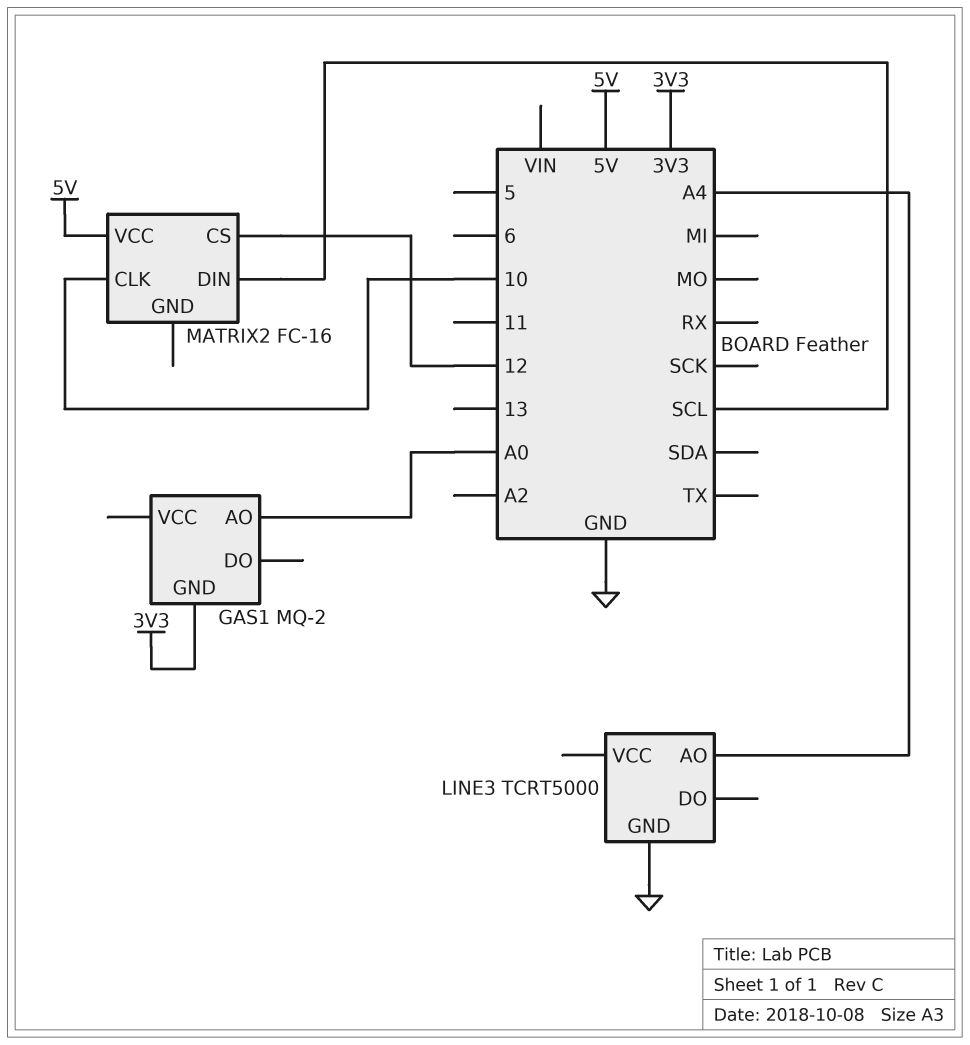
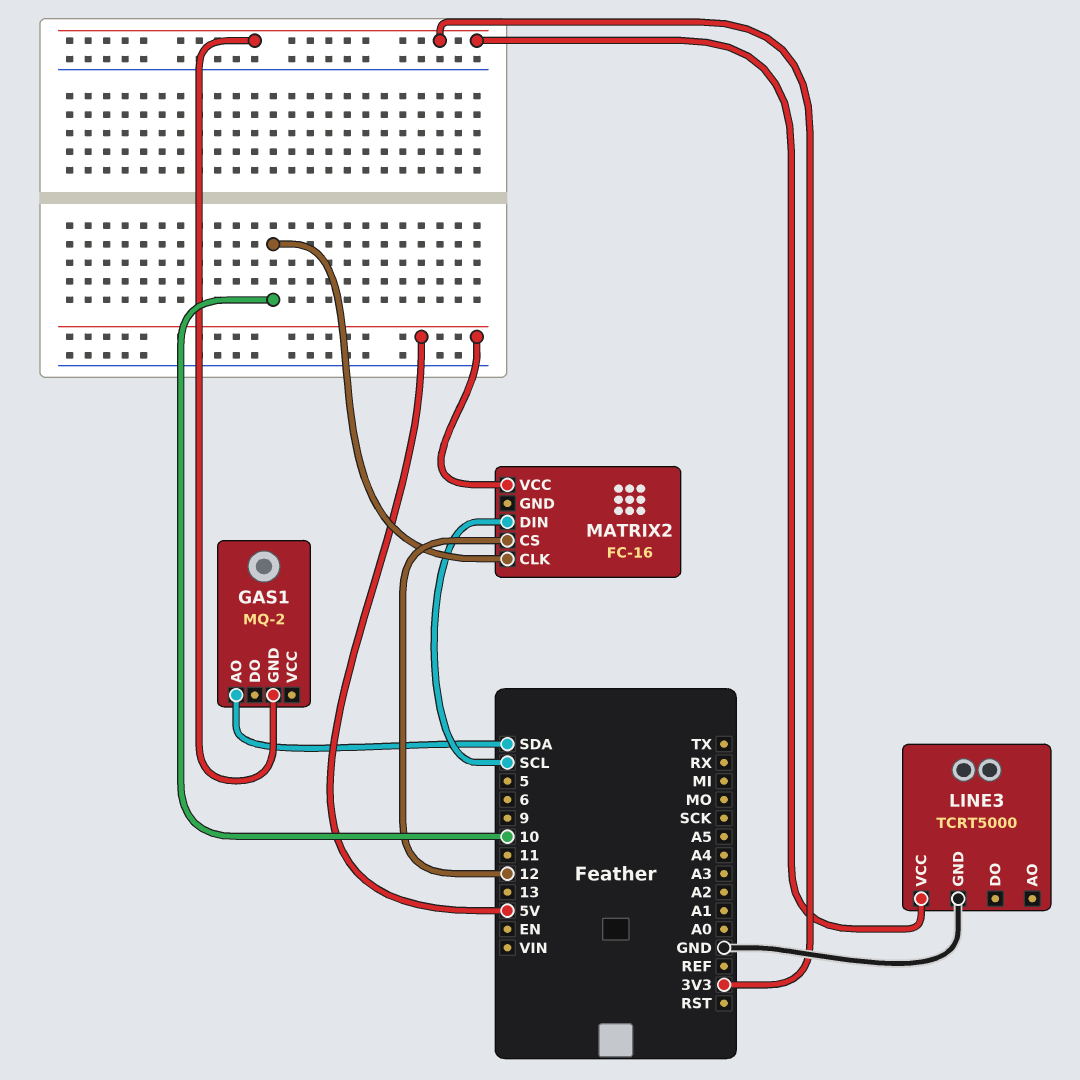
GAS1 pin AO: A0 -> SDA
LINE3 pin AO: A4 -> none
LINE3 pin VCC: none -> 3V3

